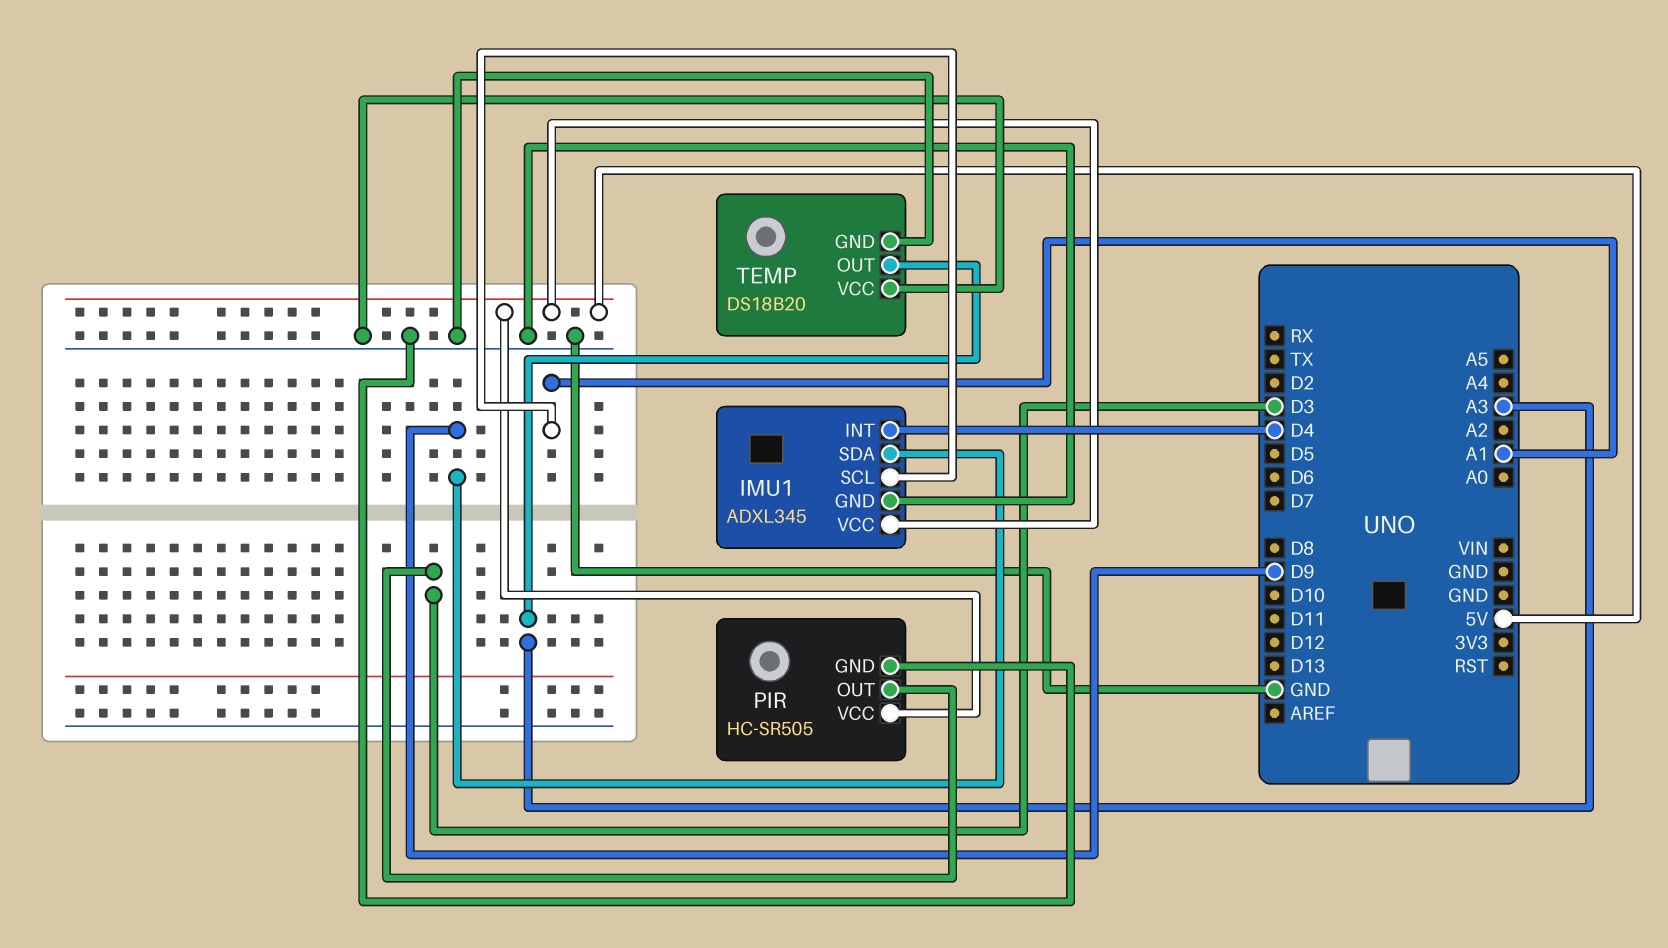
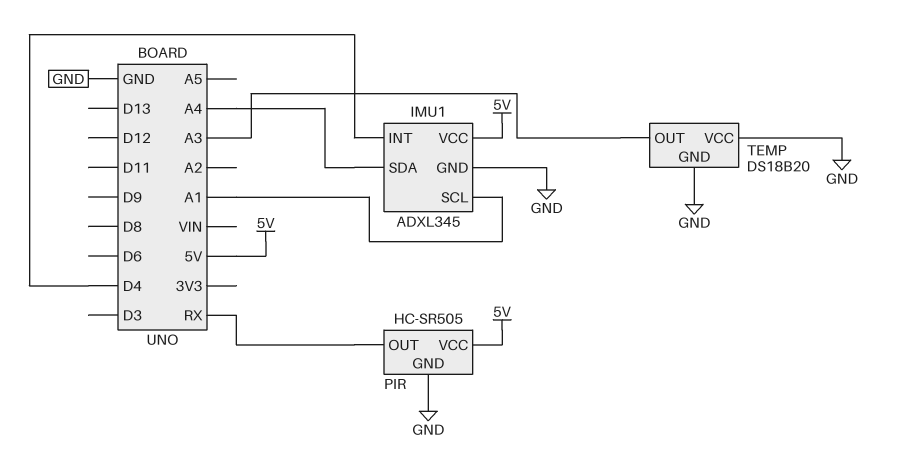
IMU1 pin SDA: D9 -> A4
PIR pin OUT: D3 -> RX

